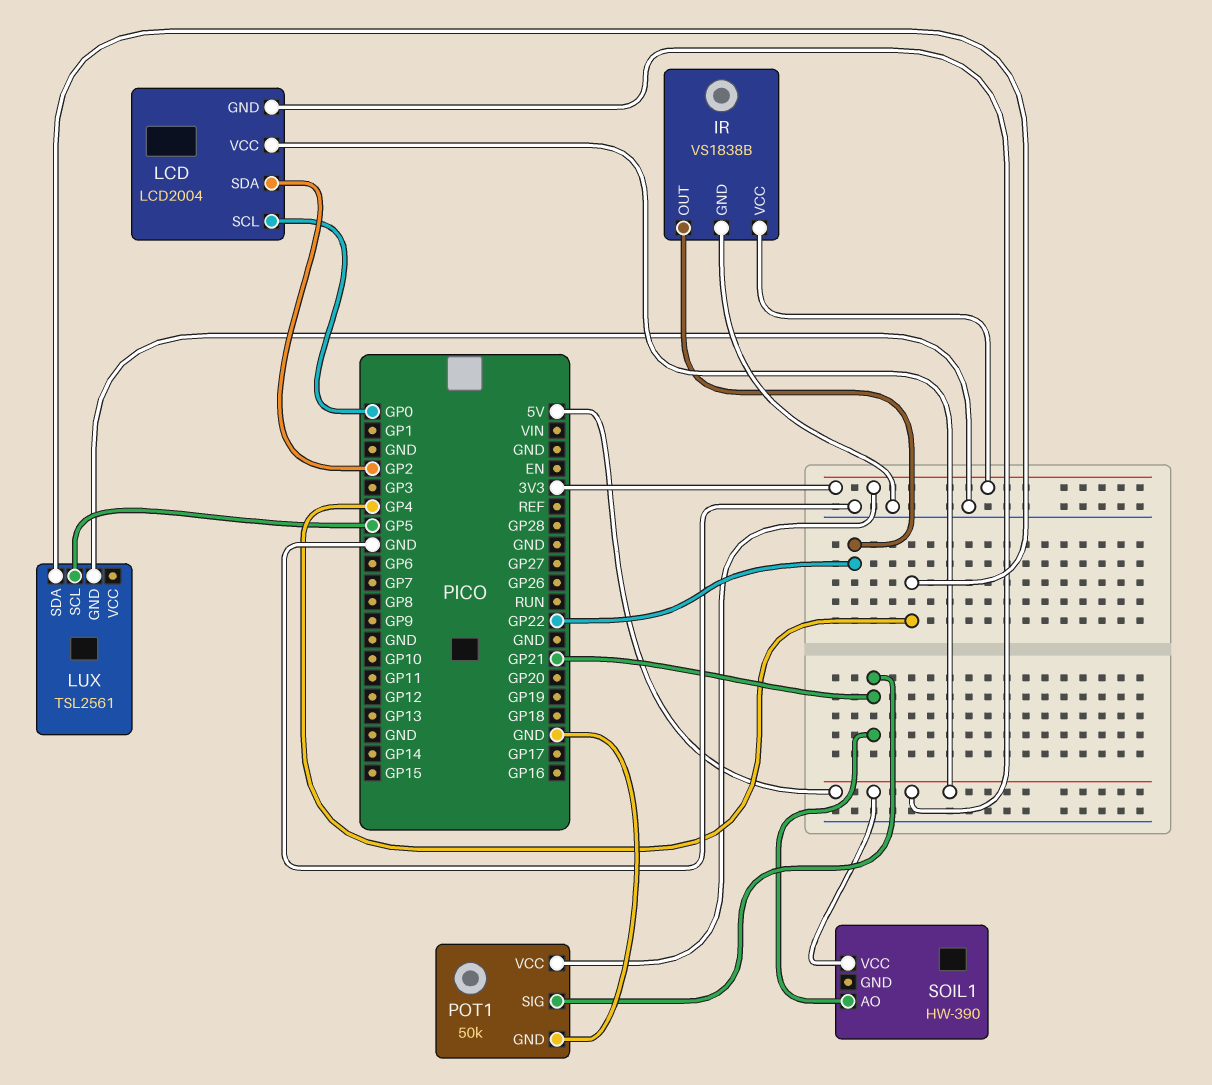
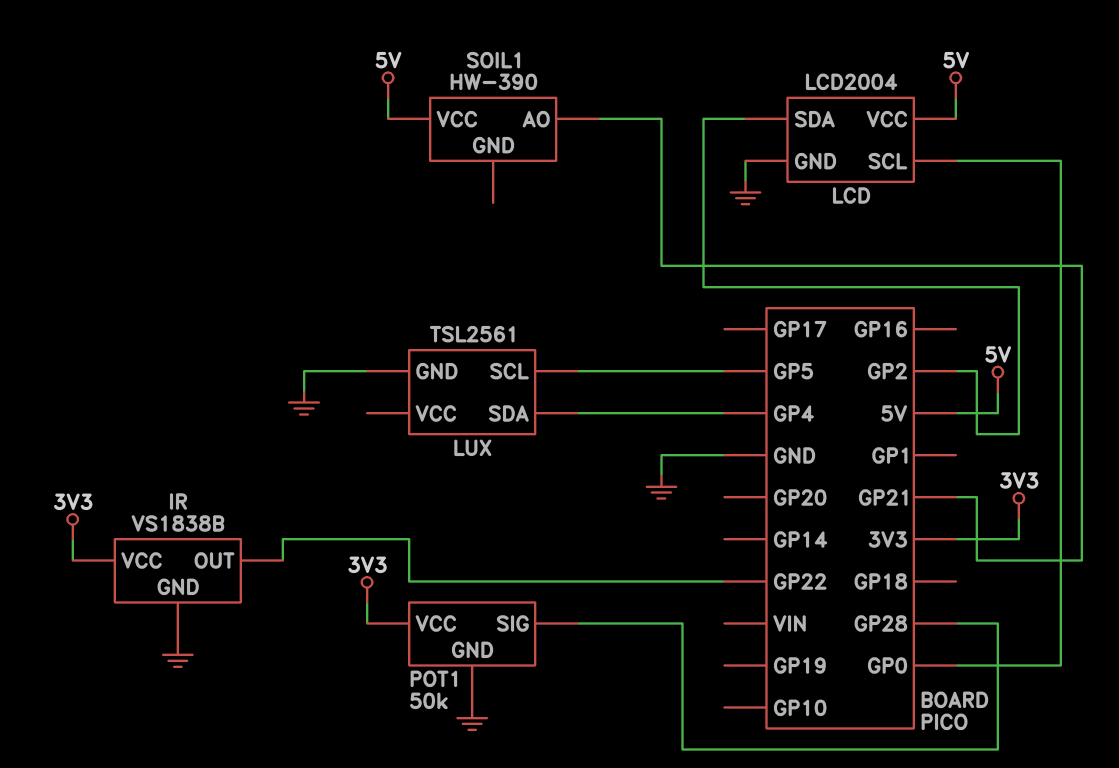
LCD pin GND: 5V -> GND
POT1 pin SIG: GP21 -> GP28

